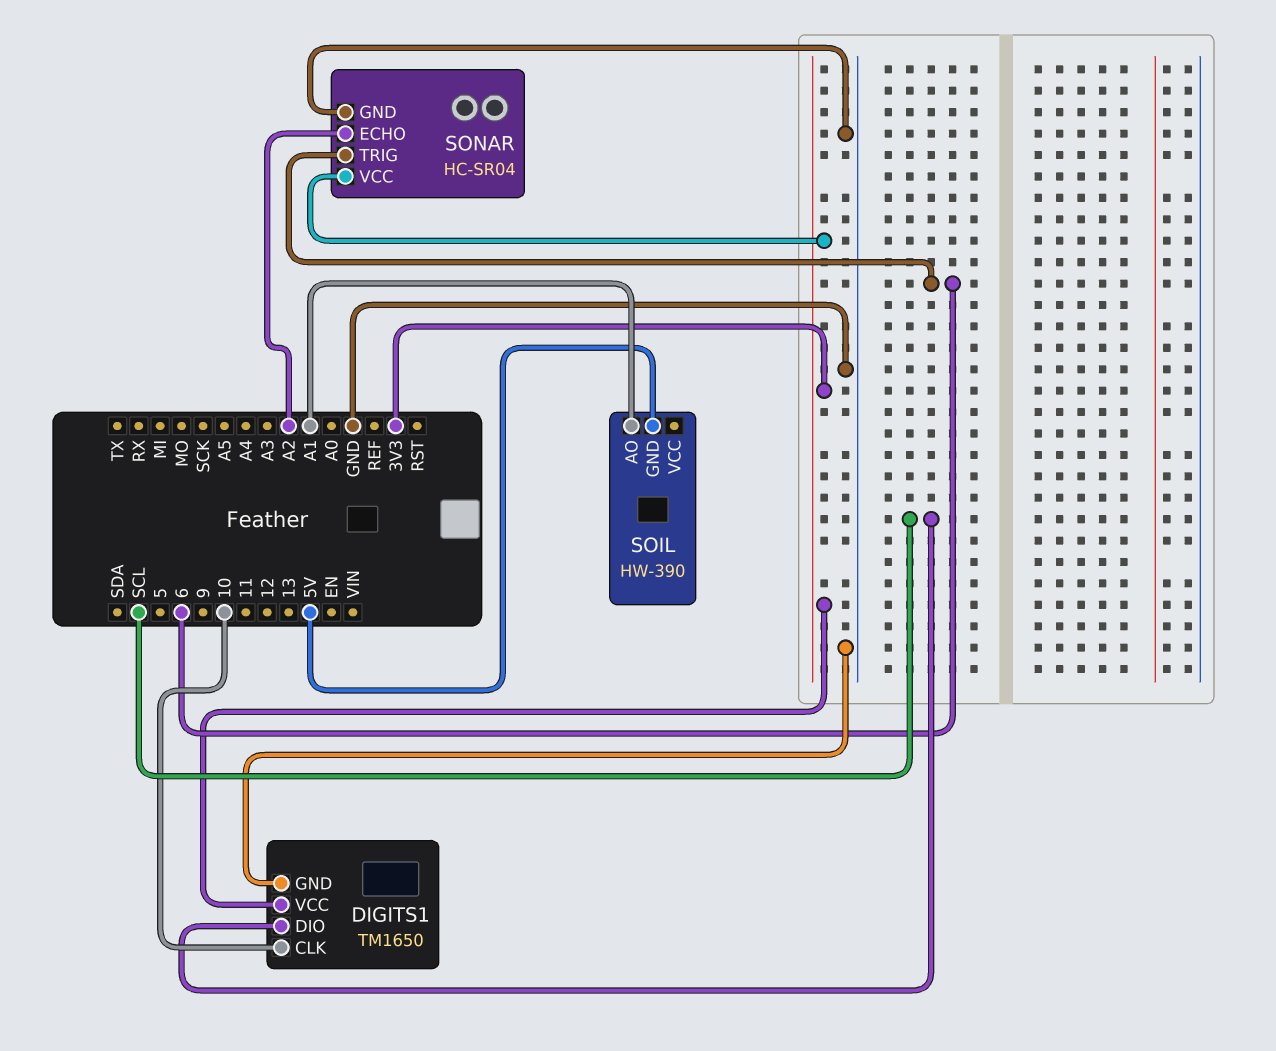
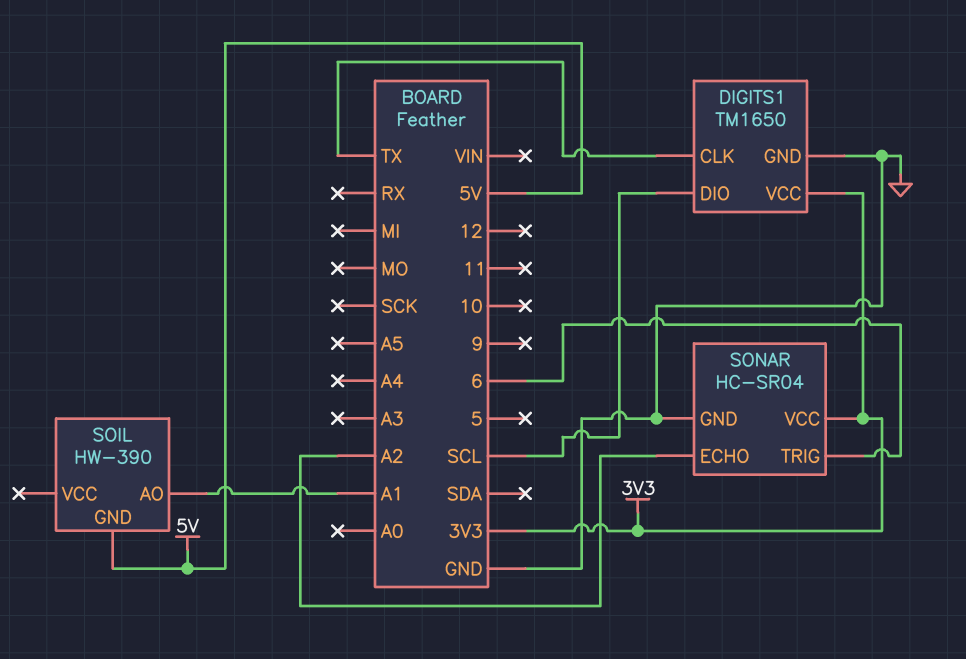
DIGITS1 pin CLK: 10 -> TX

